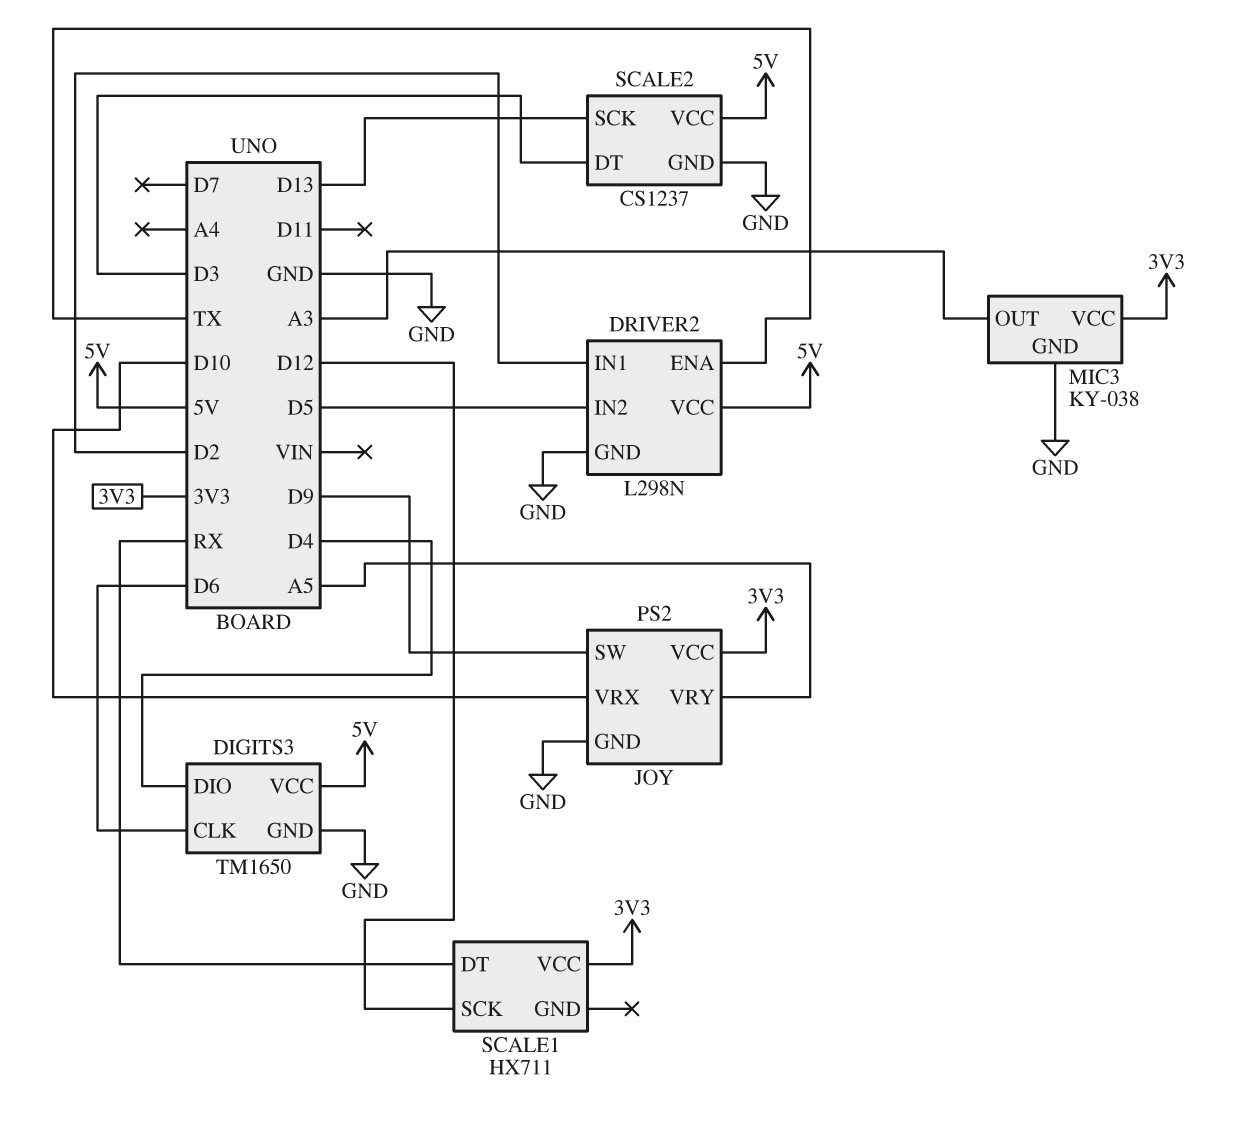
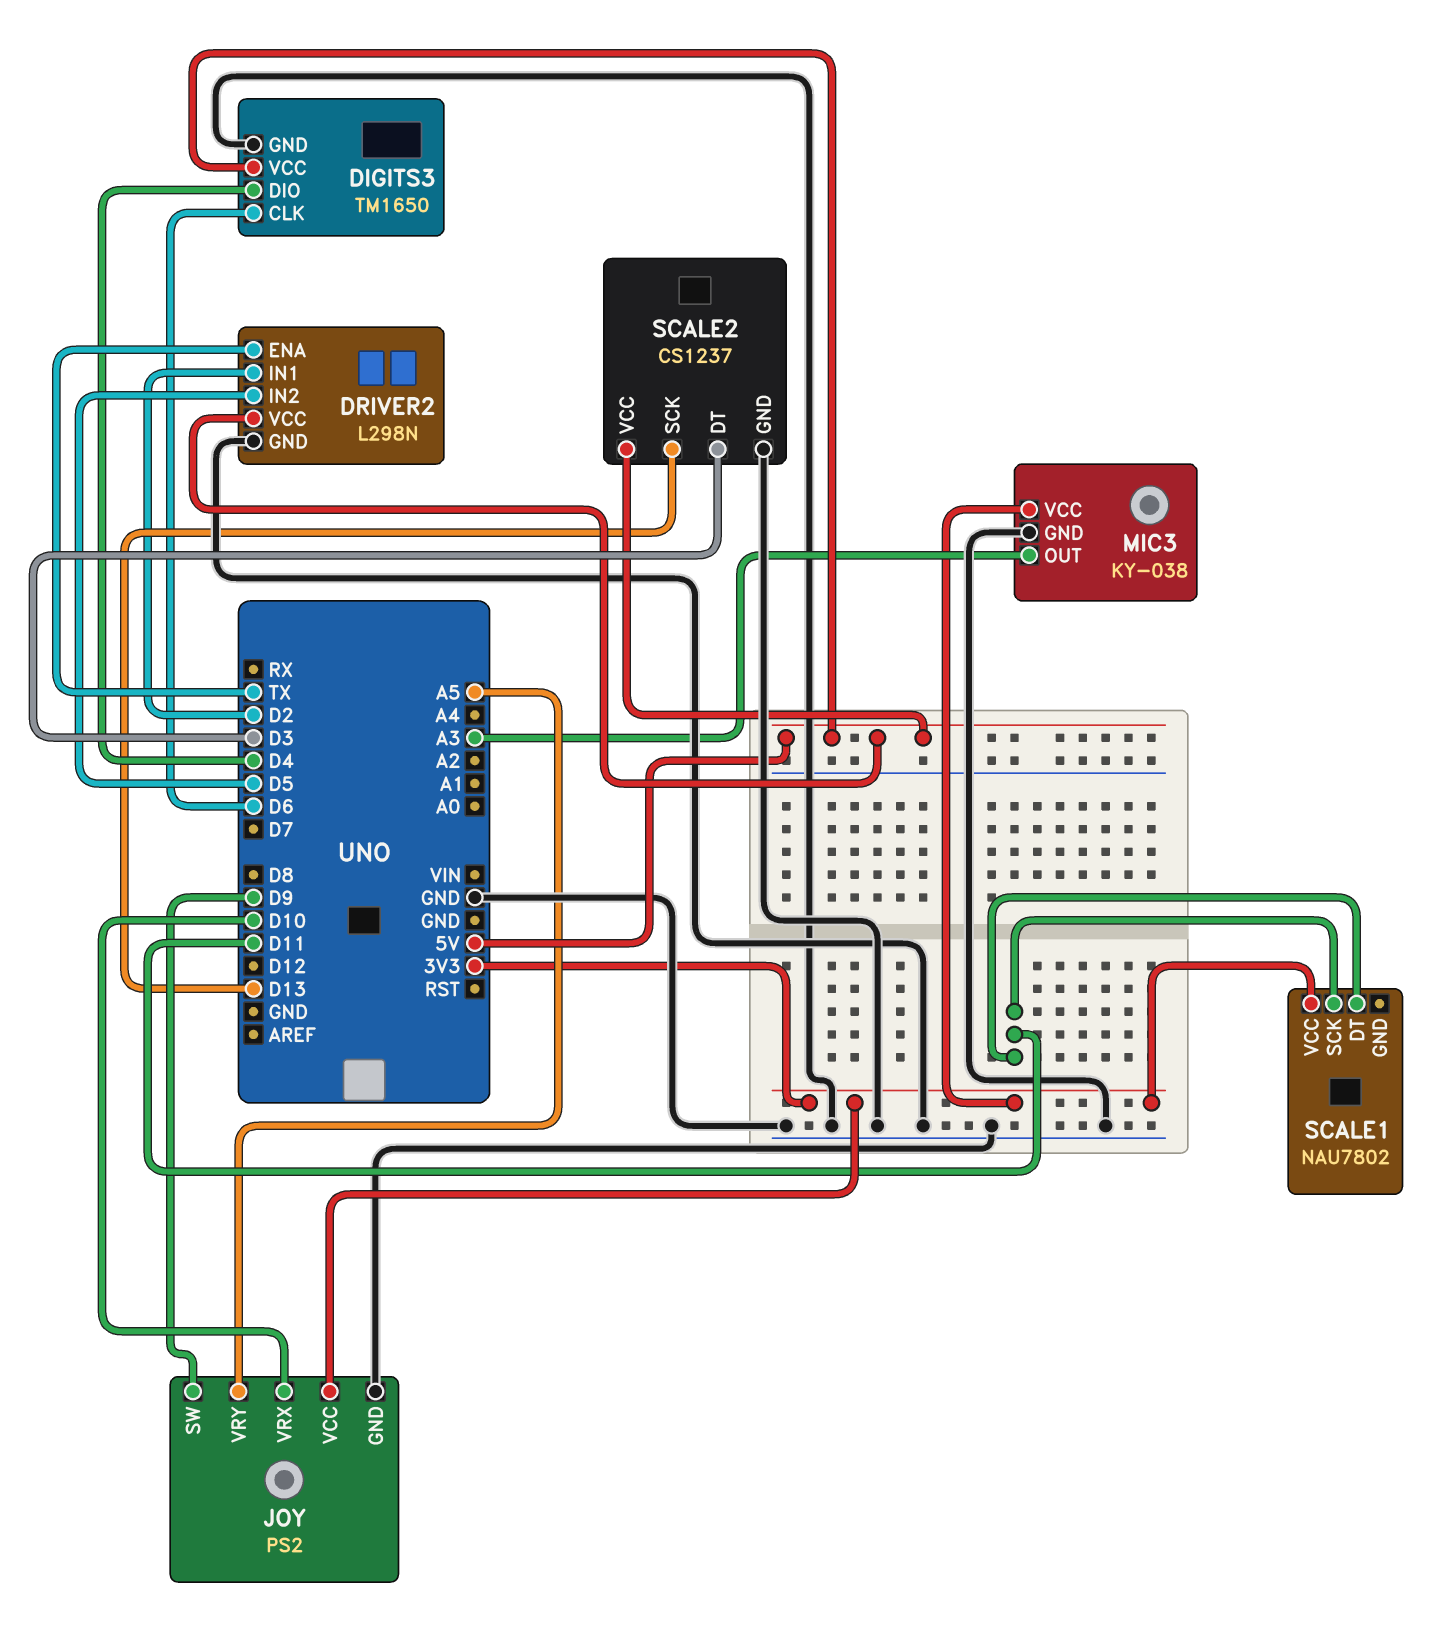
SCALE1: HX711 -> NAU7802
SCALE1 pin DT: RX -> D11
SCALE1 pin SCK: D12 -> D11

